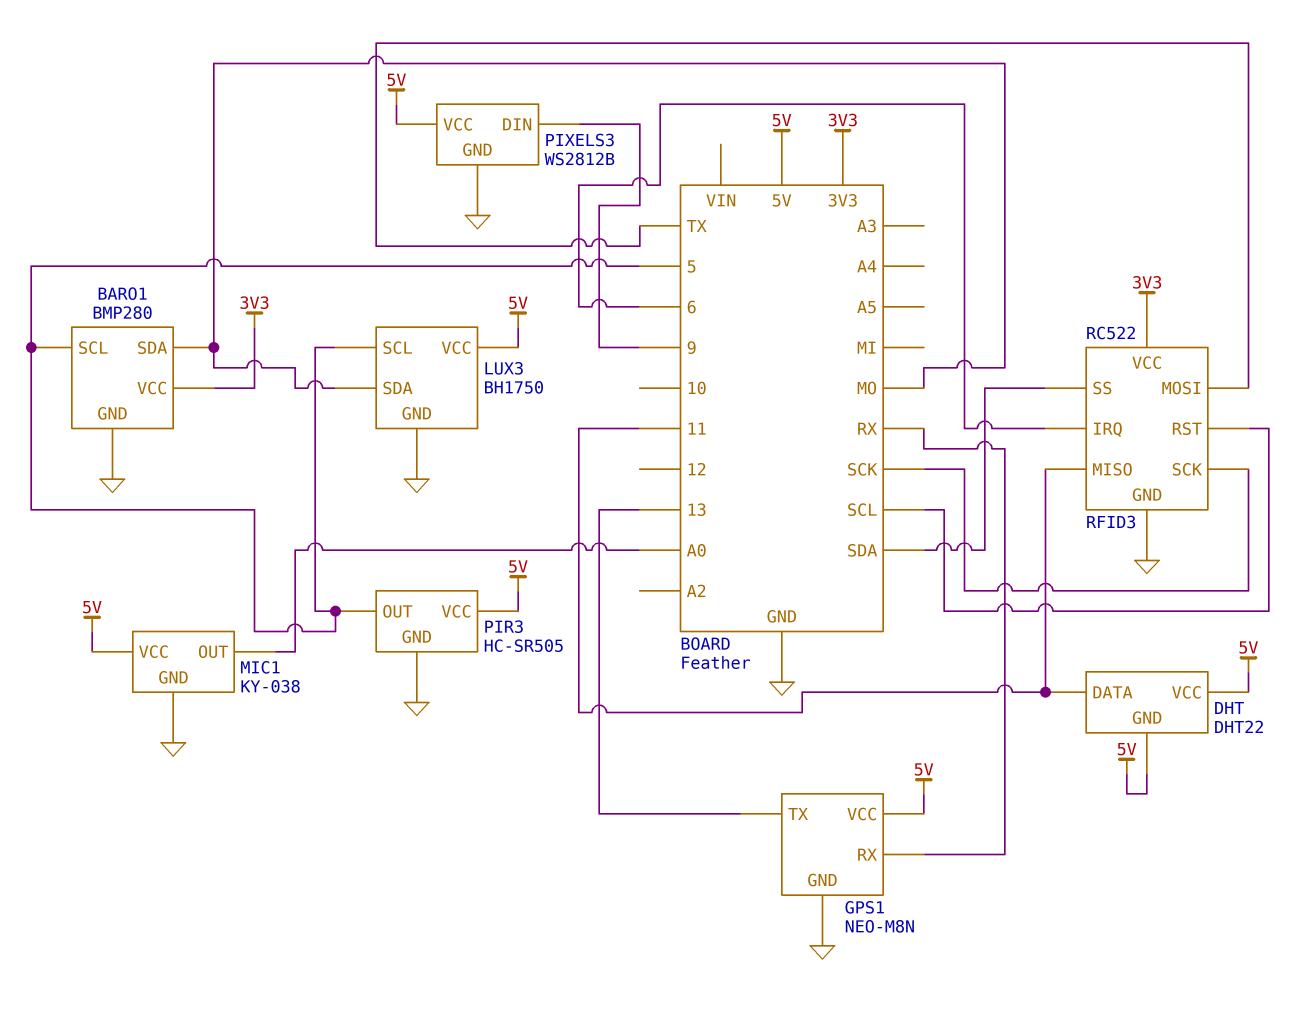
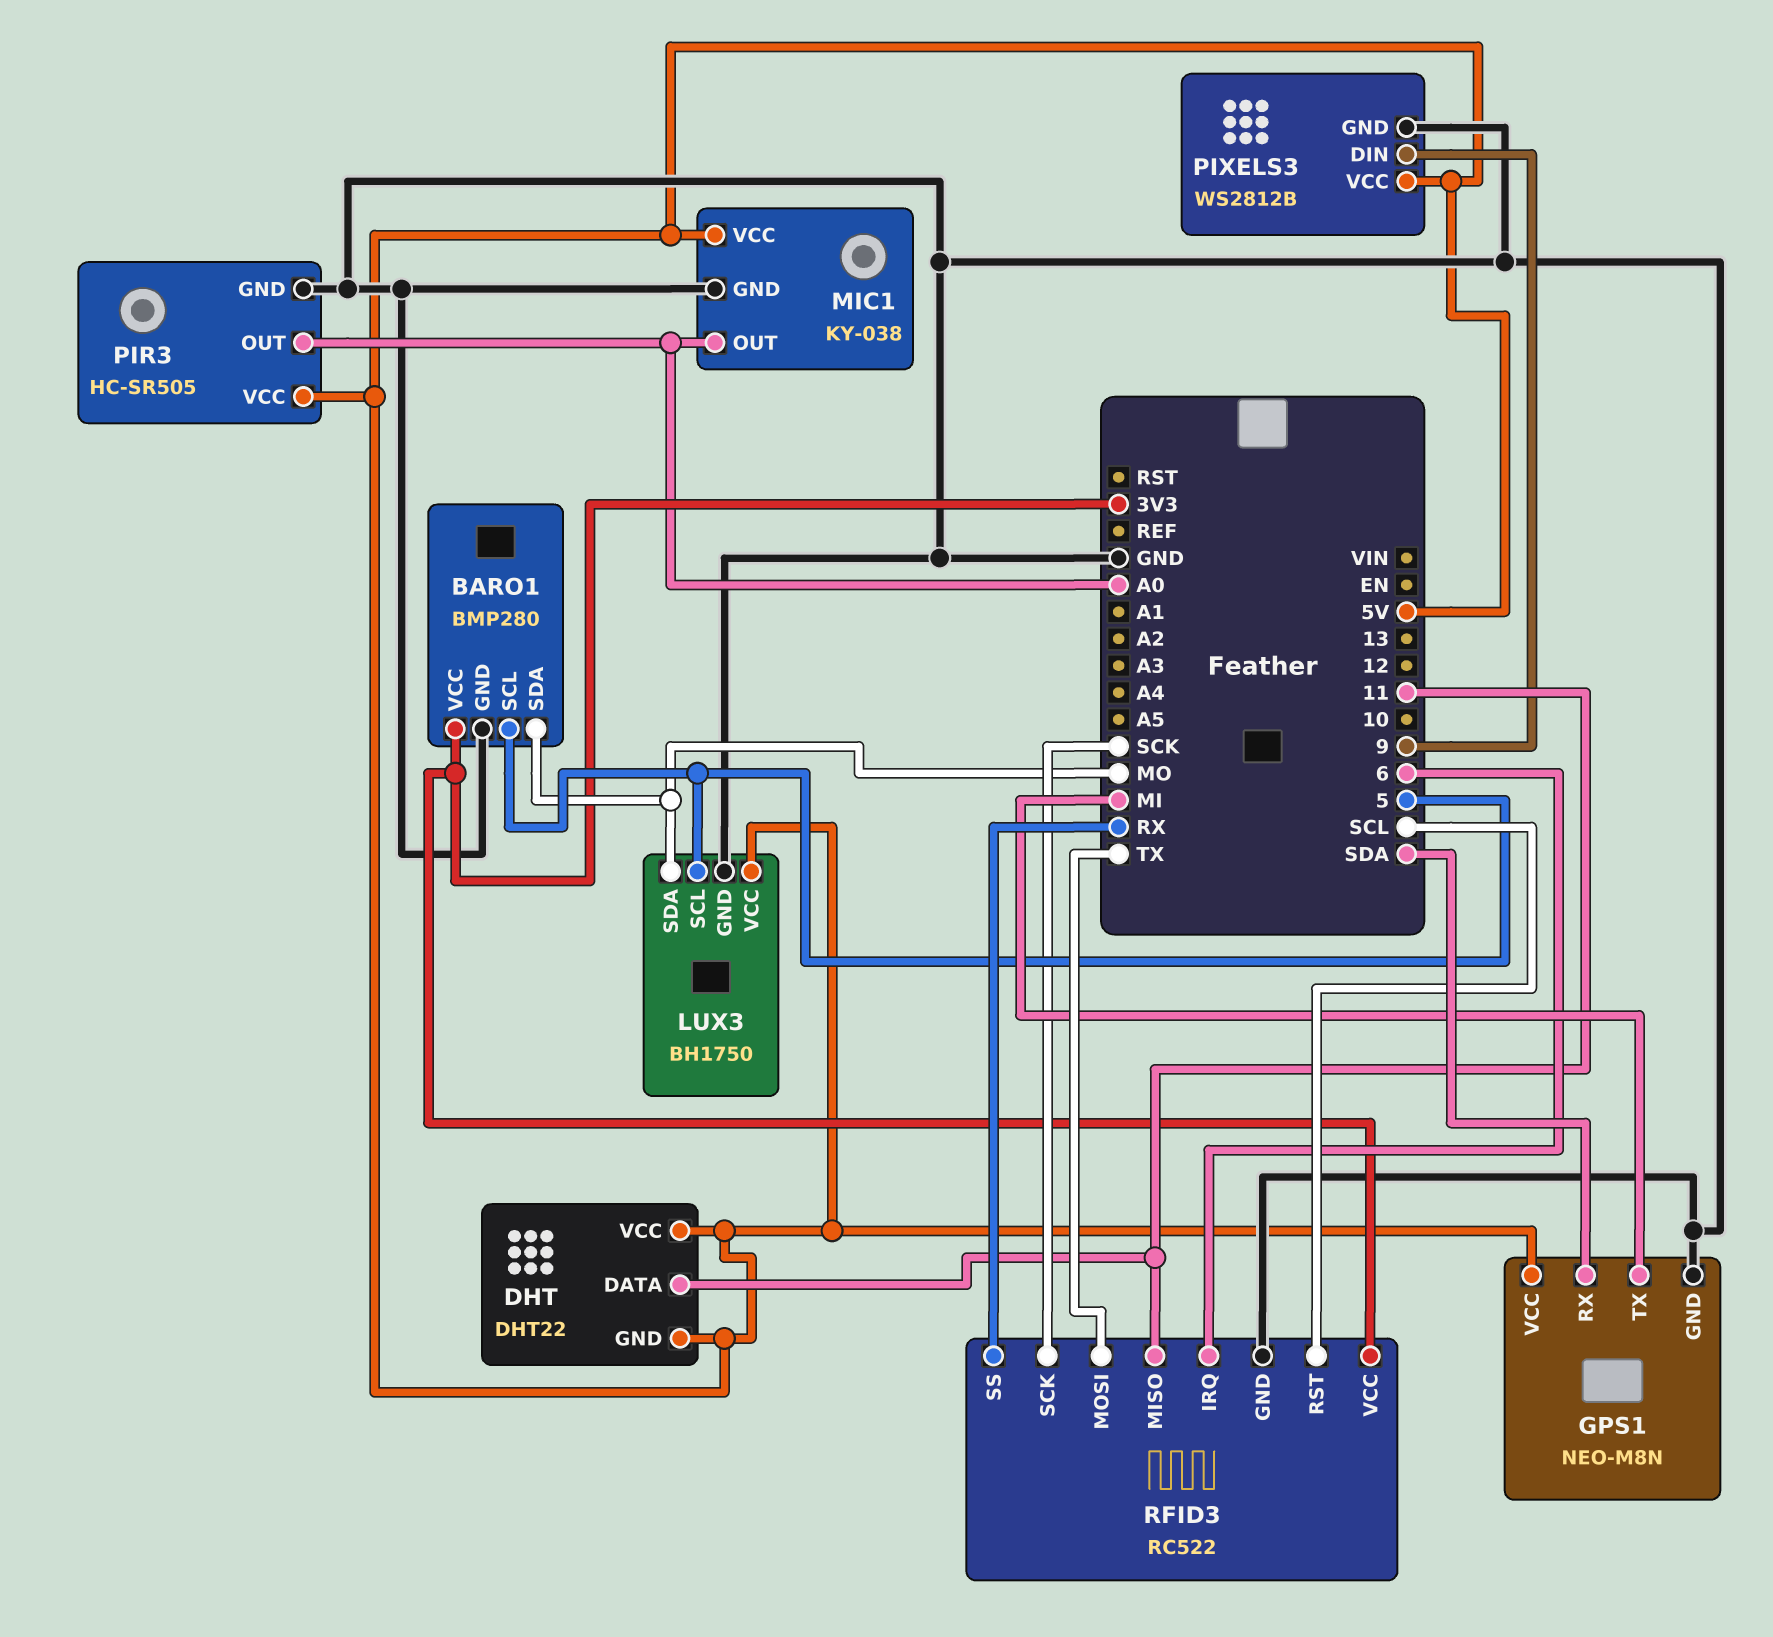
GPS1 pin RX: RX -> SDA
GPS1 pin TX: 13 -> MI
PIR3 pin OUT: 5 -> A0
RFID3 pin SS: SDA -> RX

